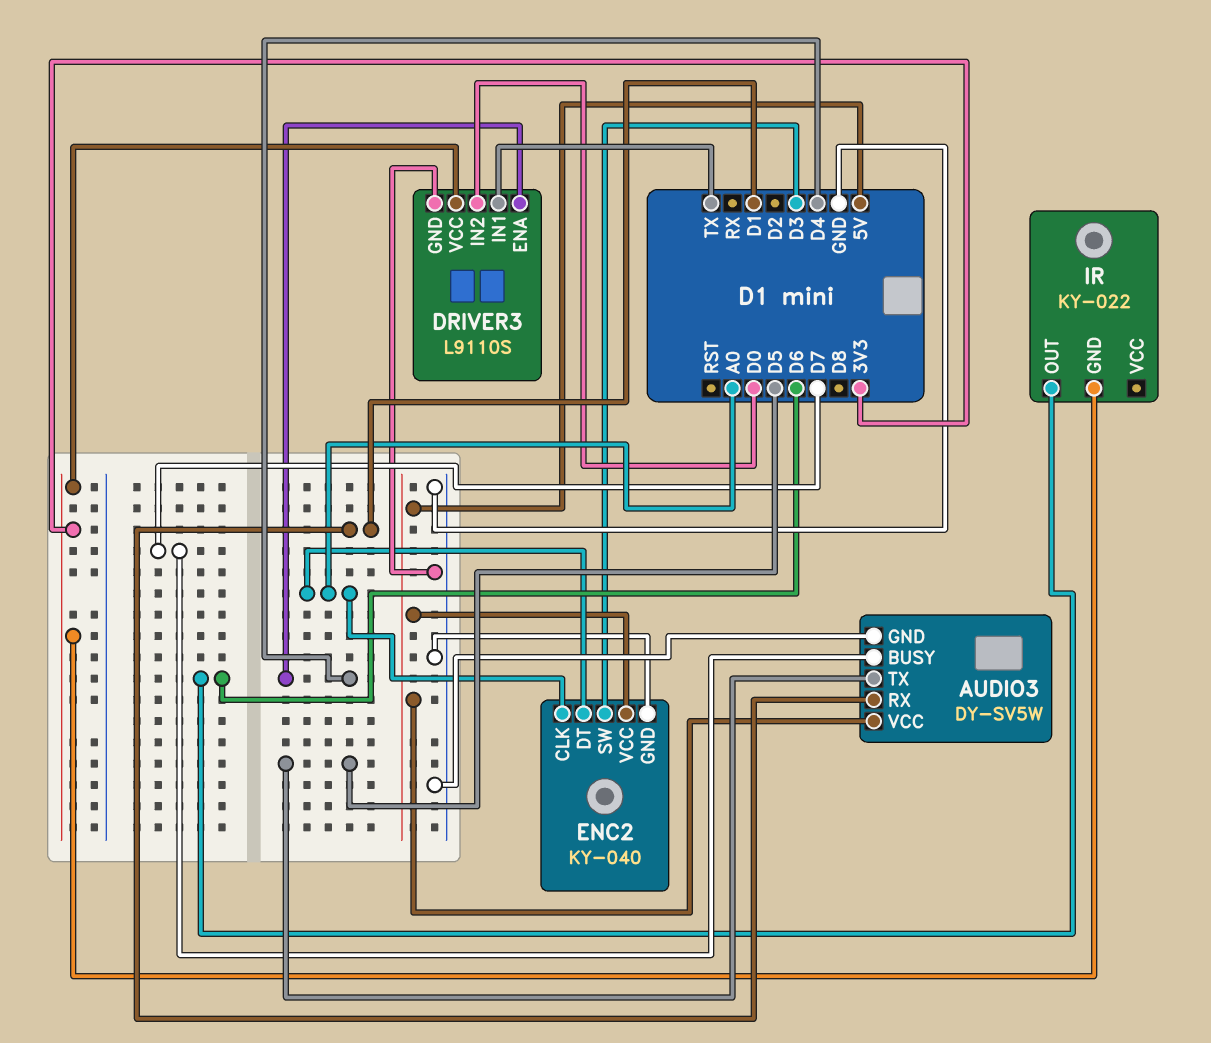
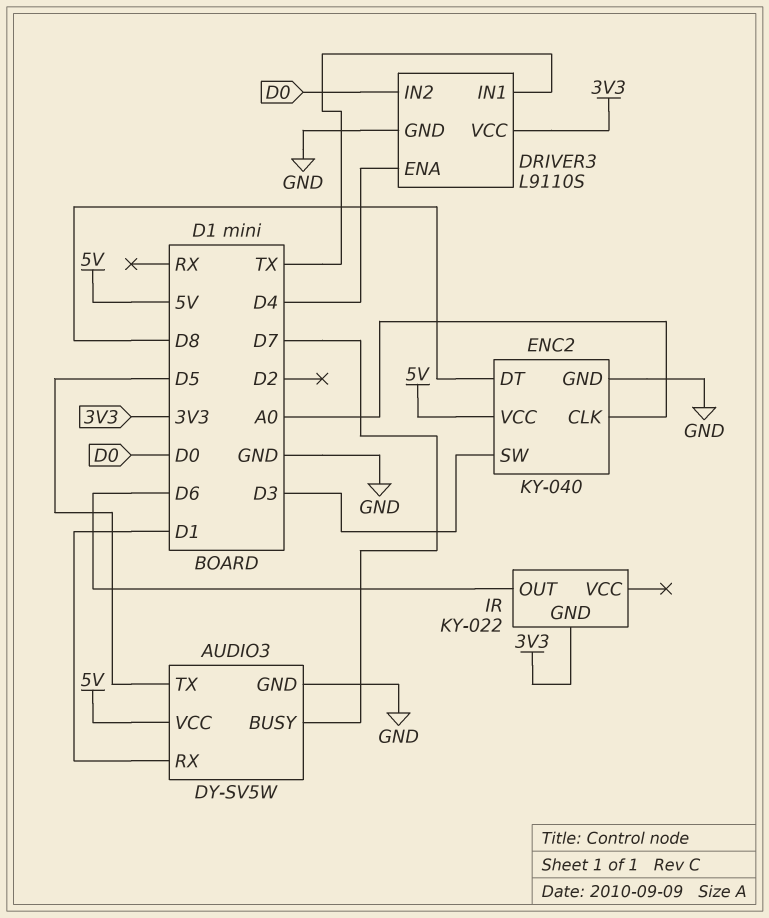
ENC2 pin DT: A0 -> D8

